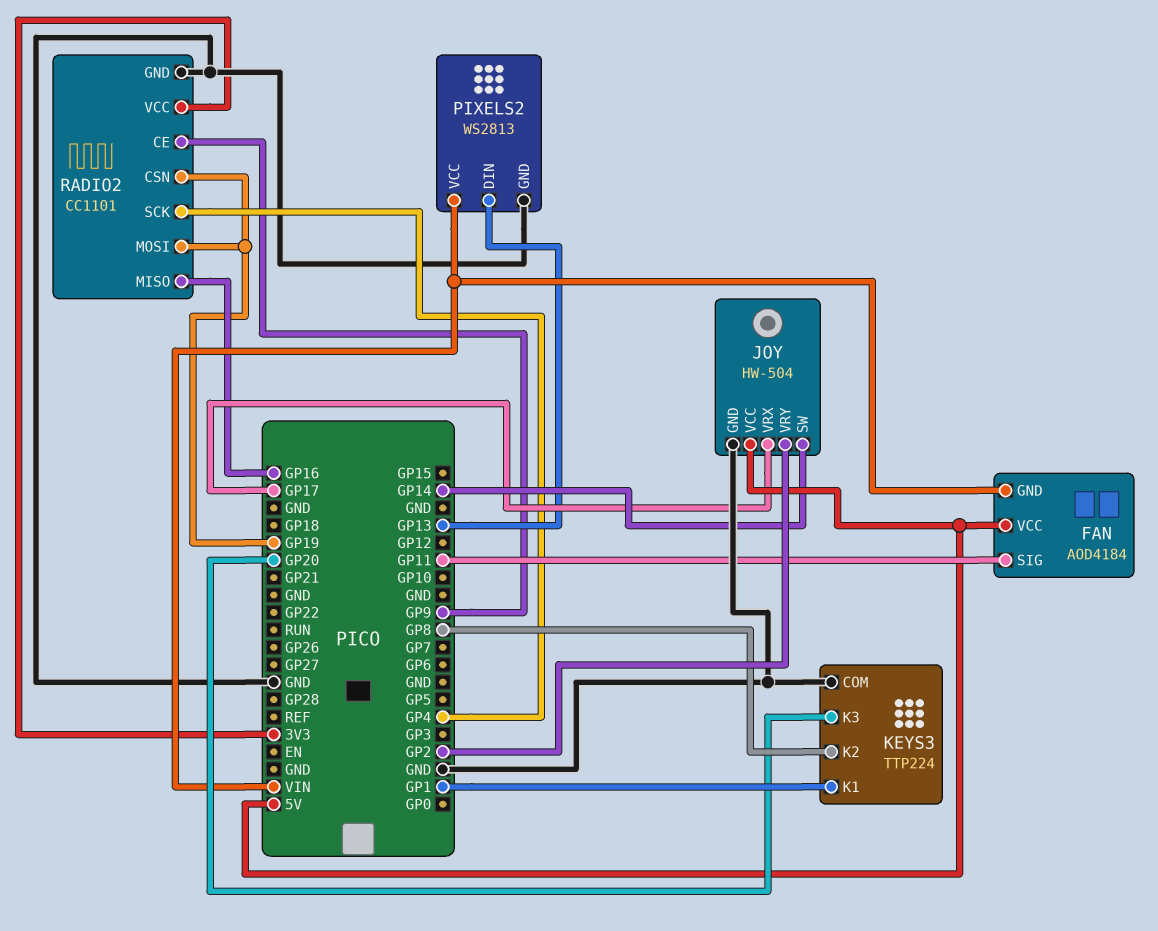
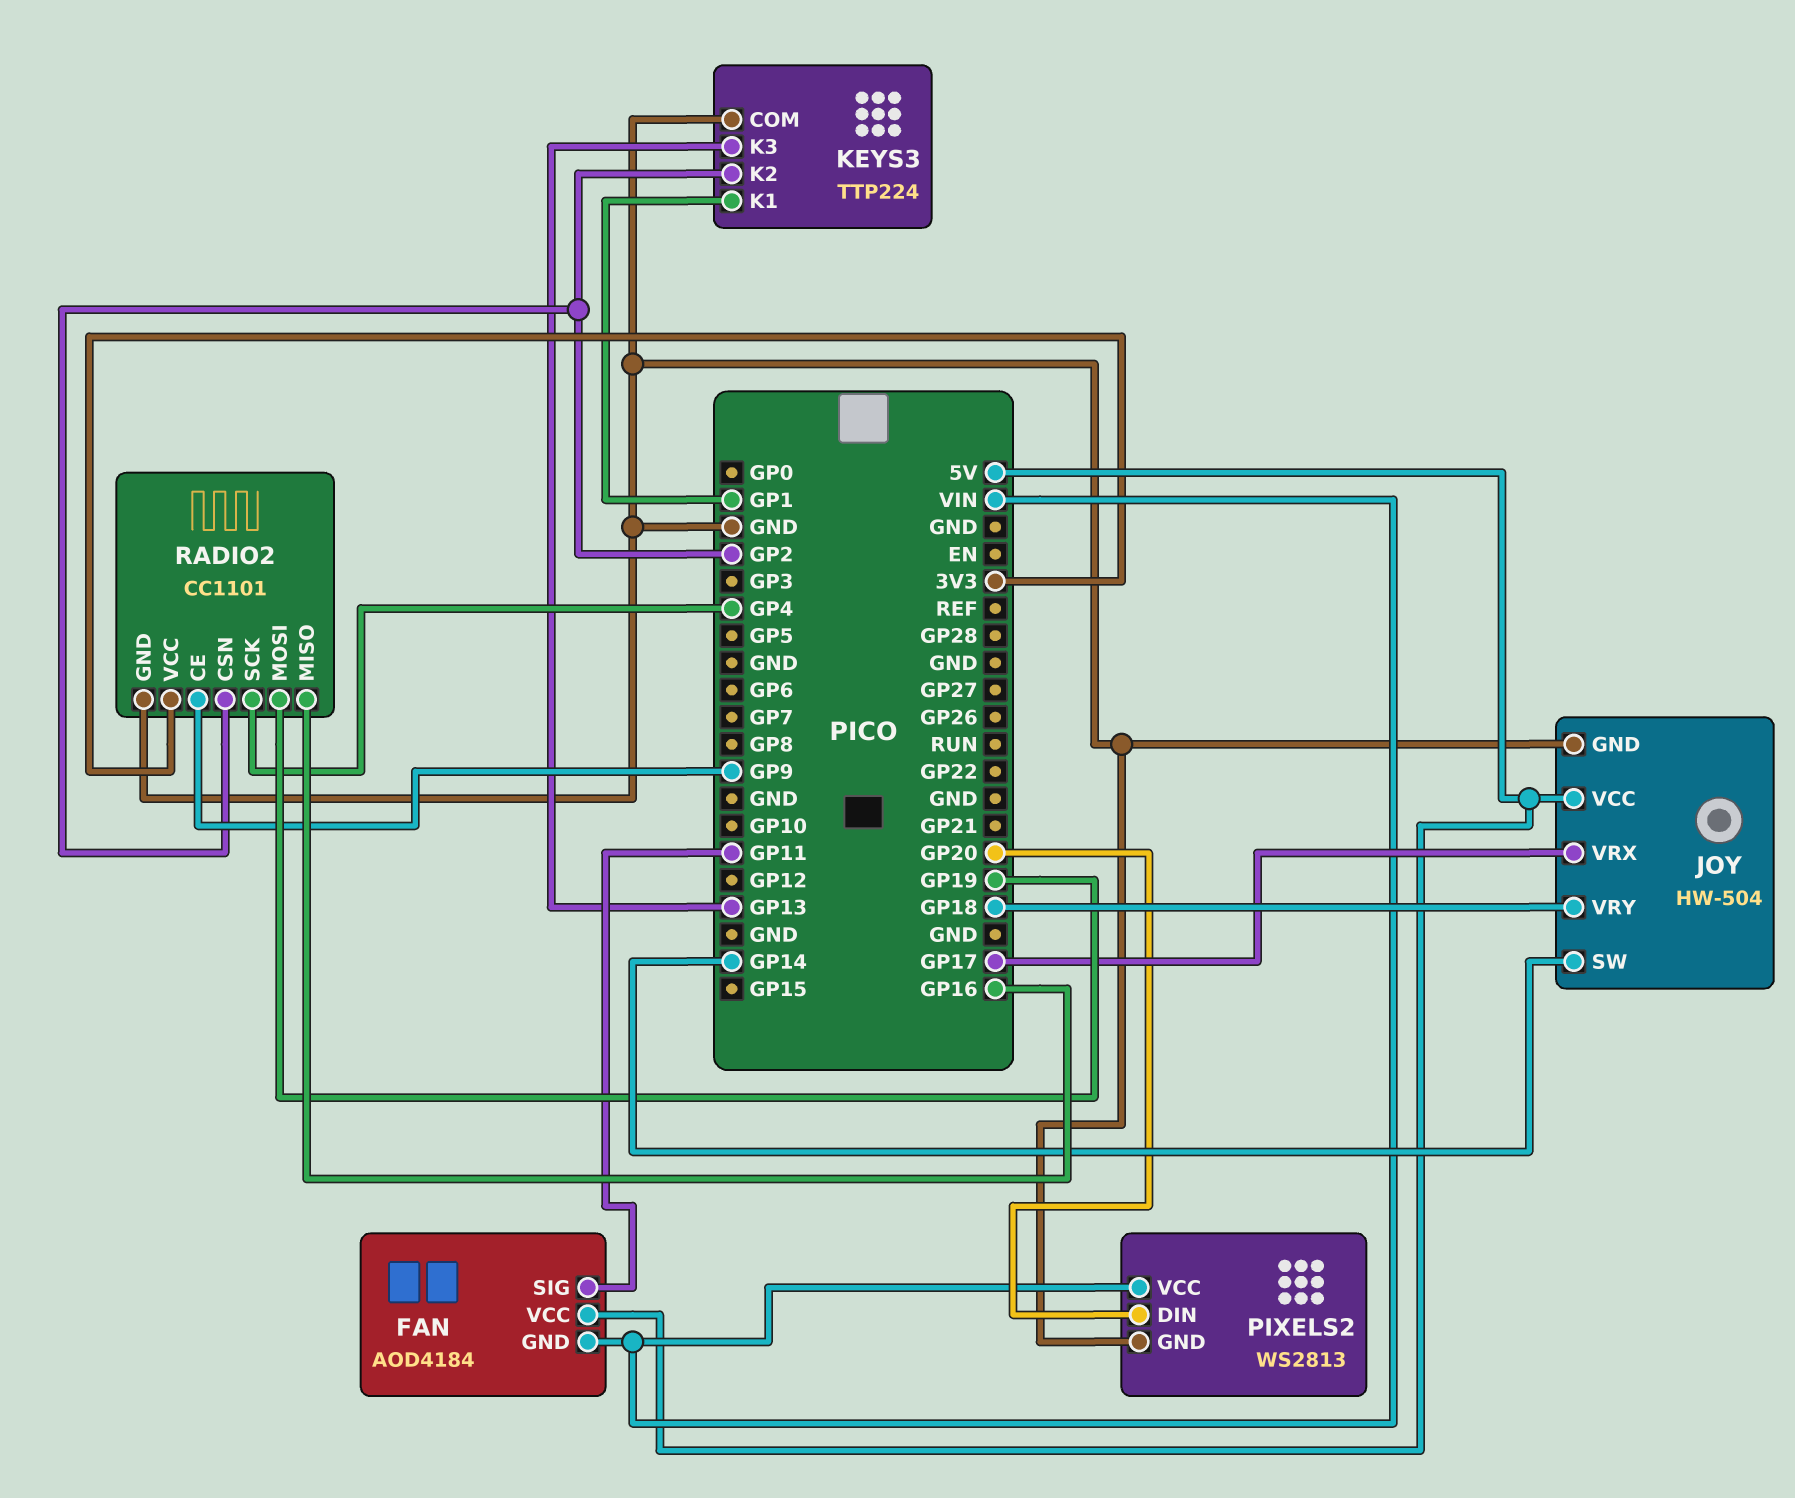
JOY pin VRY: GP2 -> GP18
KEYS3 pin K2: GP8 -> GP2
KEYS3 pin K3: GP20 -> GP13
PIXELS2 pin DIN: GP13 -> GP20
RADIO2 pin CSN: GP19 -> GP2

